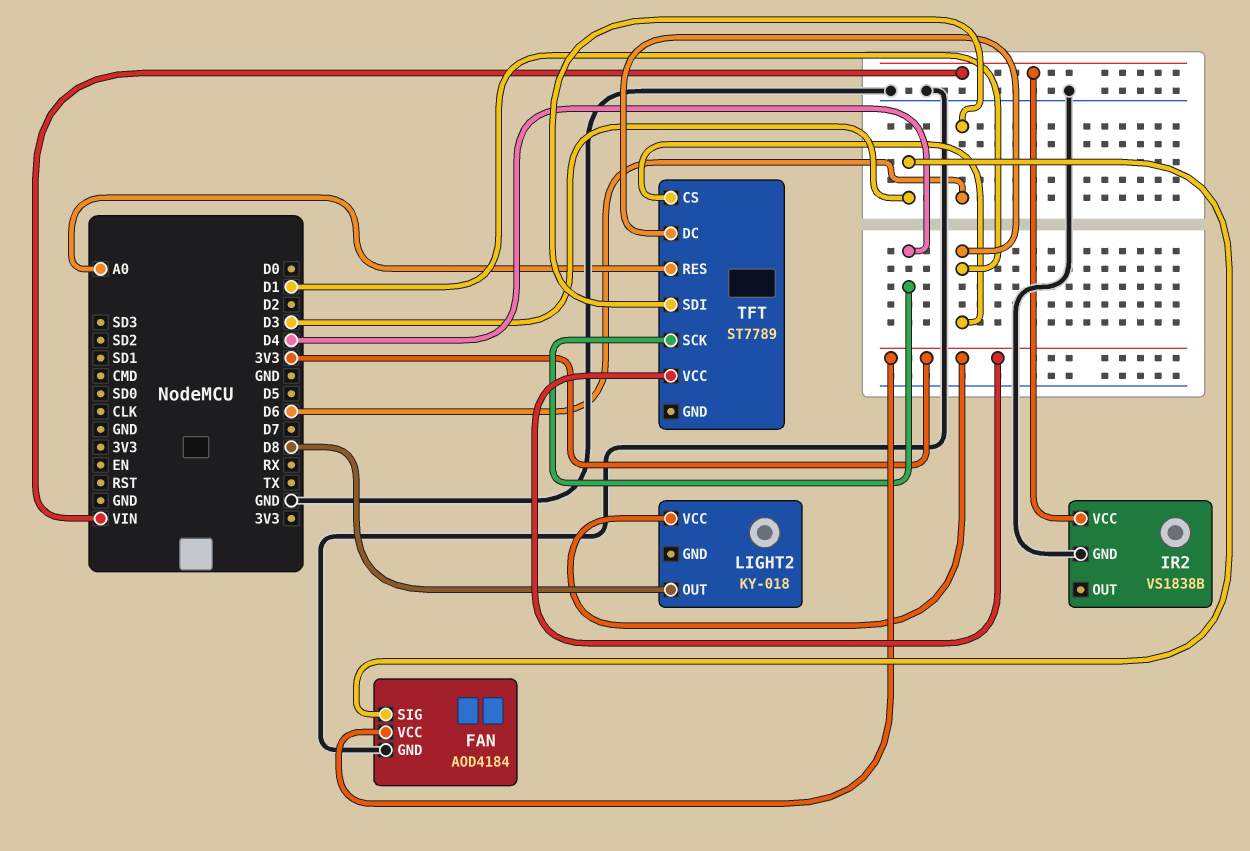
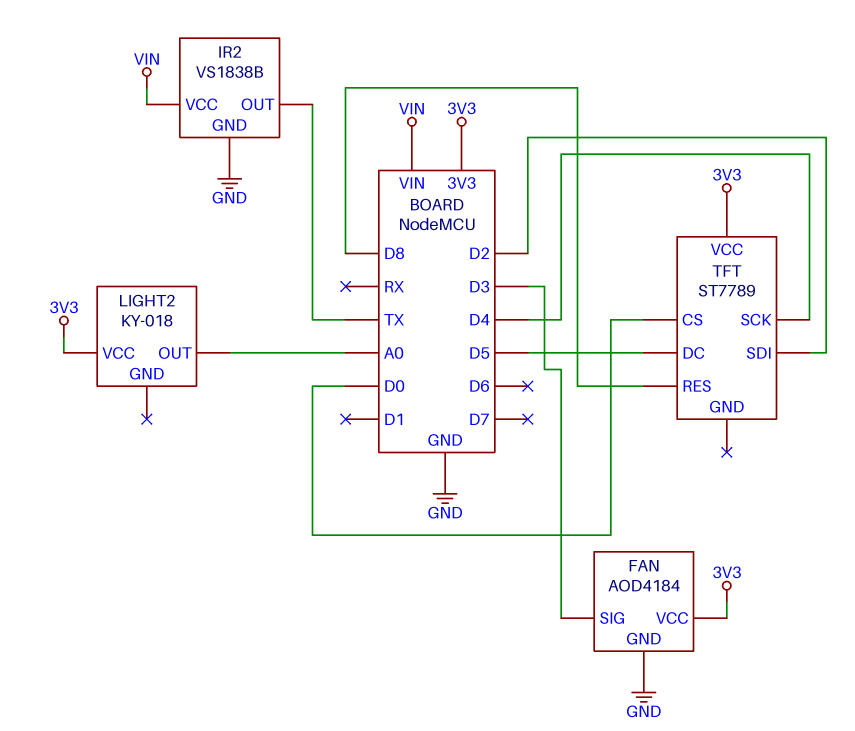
IR2 pin OUT: none -> TX
LIGHT2 pin OUT: D8 -> A0
TFT pin CS: D1 -> D0
TFT pin DC: D1 -> D5
TFT pin RES: A0 -> D8
TFT pin SDI: D6 -> D2

